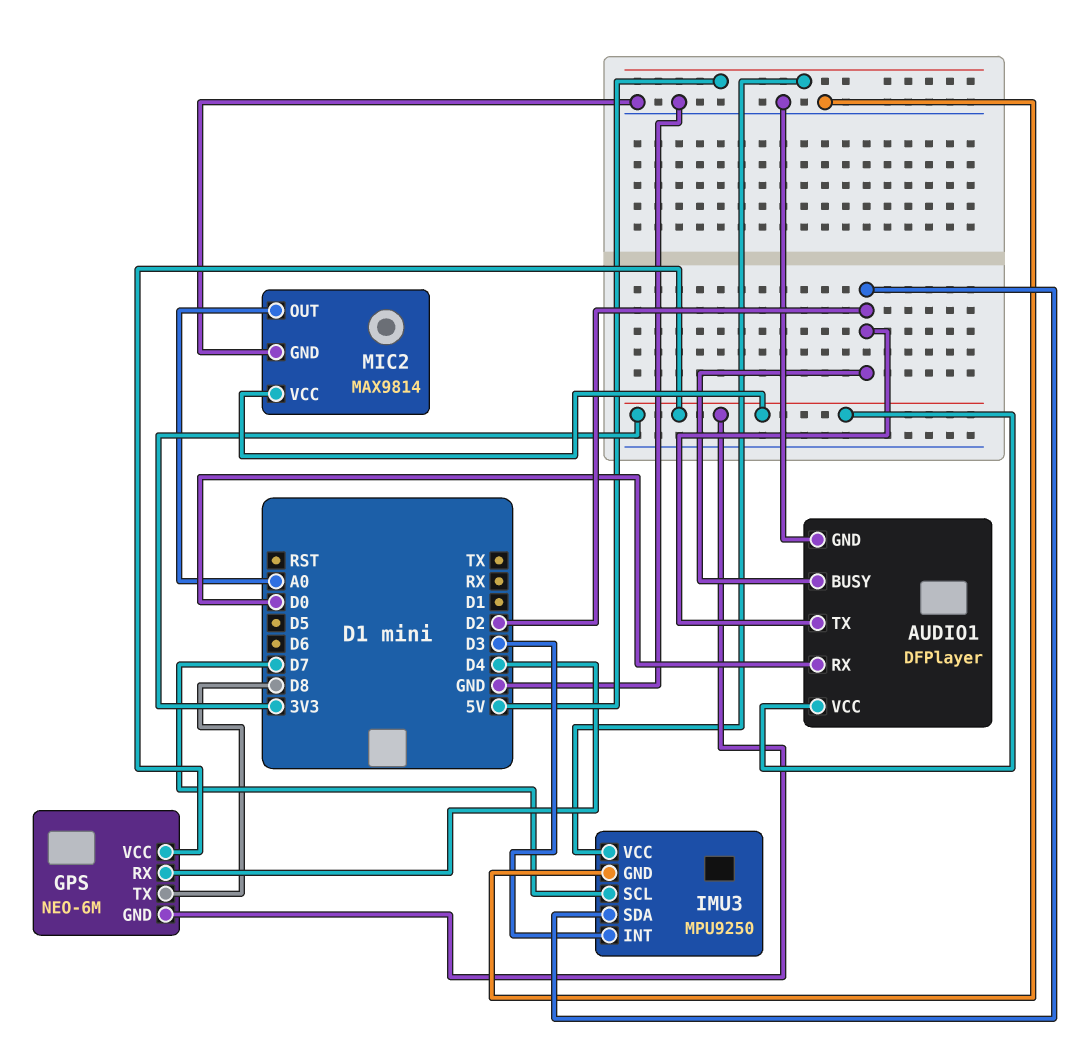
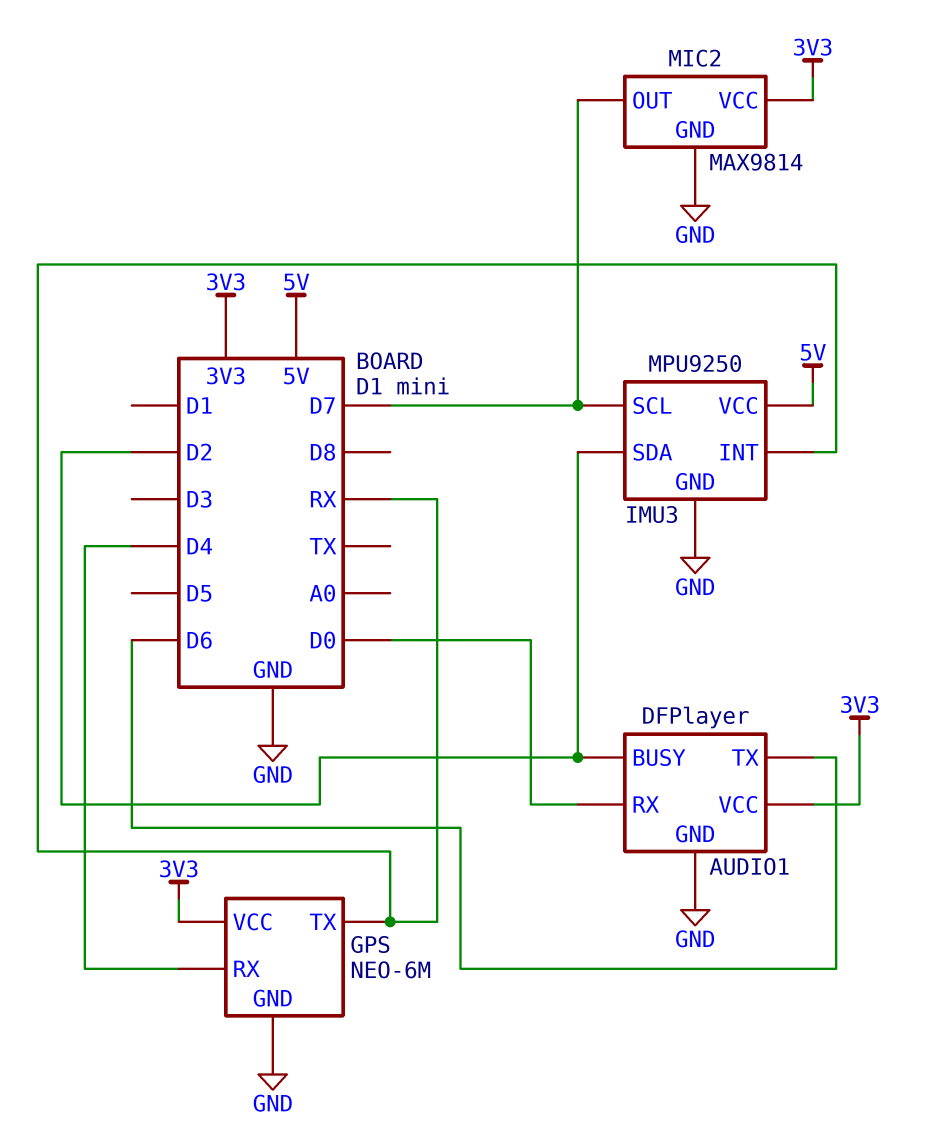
AUDIO1 pin TX: D2 -> D6
GPS pin GND: 3V3 -> GND
GPS pin TX: D8 -> RX
IMU3 pin INT: D3 -> RX
MIC2 pin OUT: A0 -> D7

